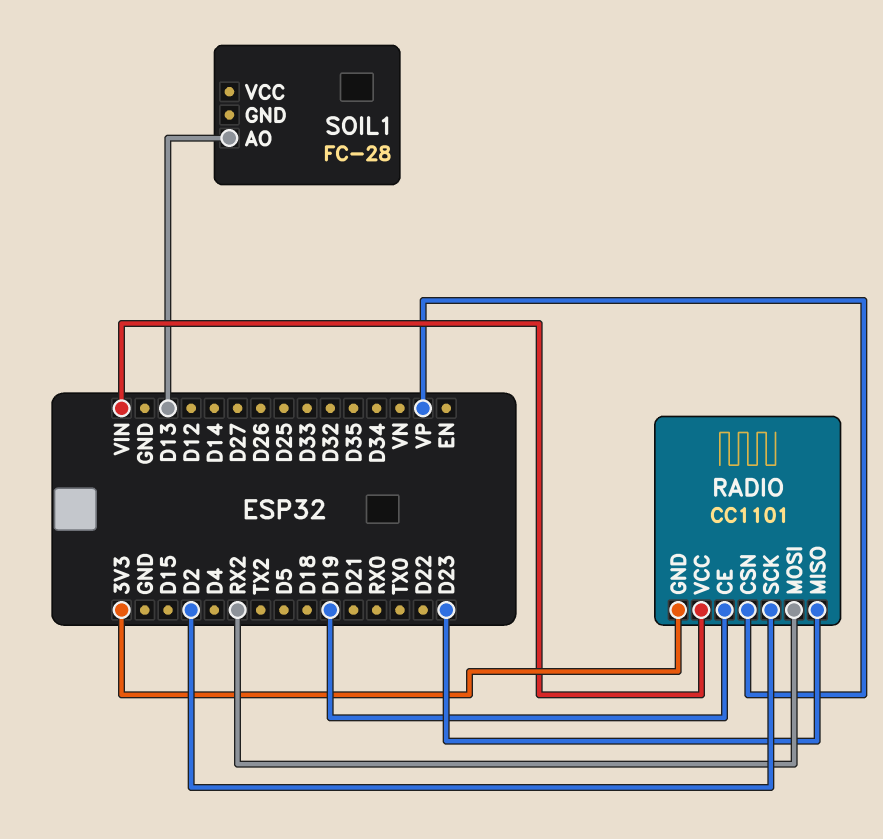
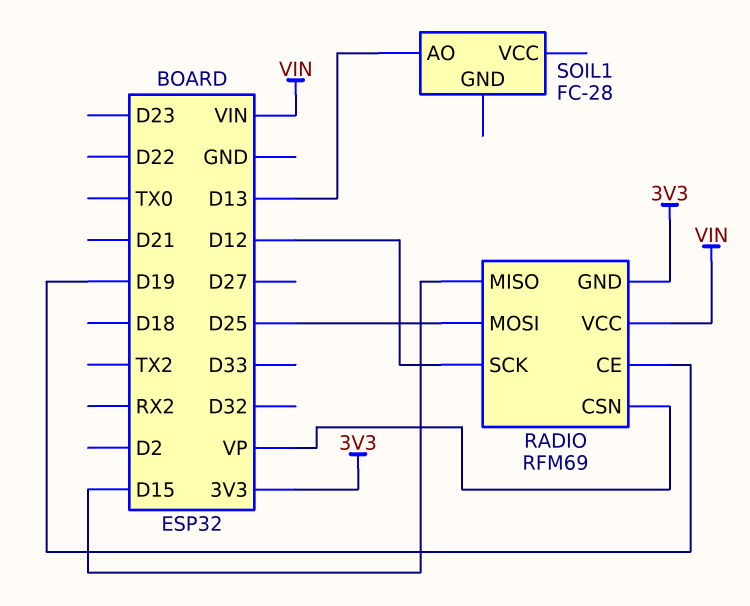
RADIO: CC1101 -> RFM69
RADIO pin MISO: D23 -> D15
RADIO pin MOSI: RX2 -> D25
RADIO pin SCK: D2 -> D12

